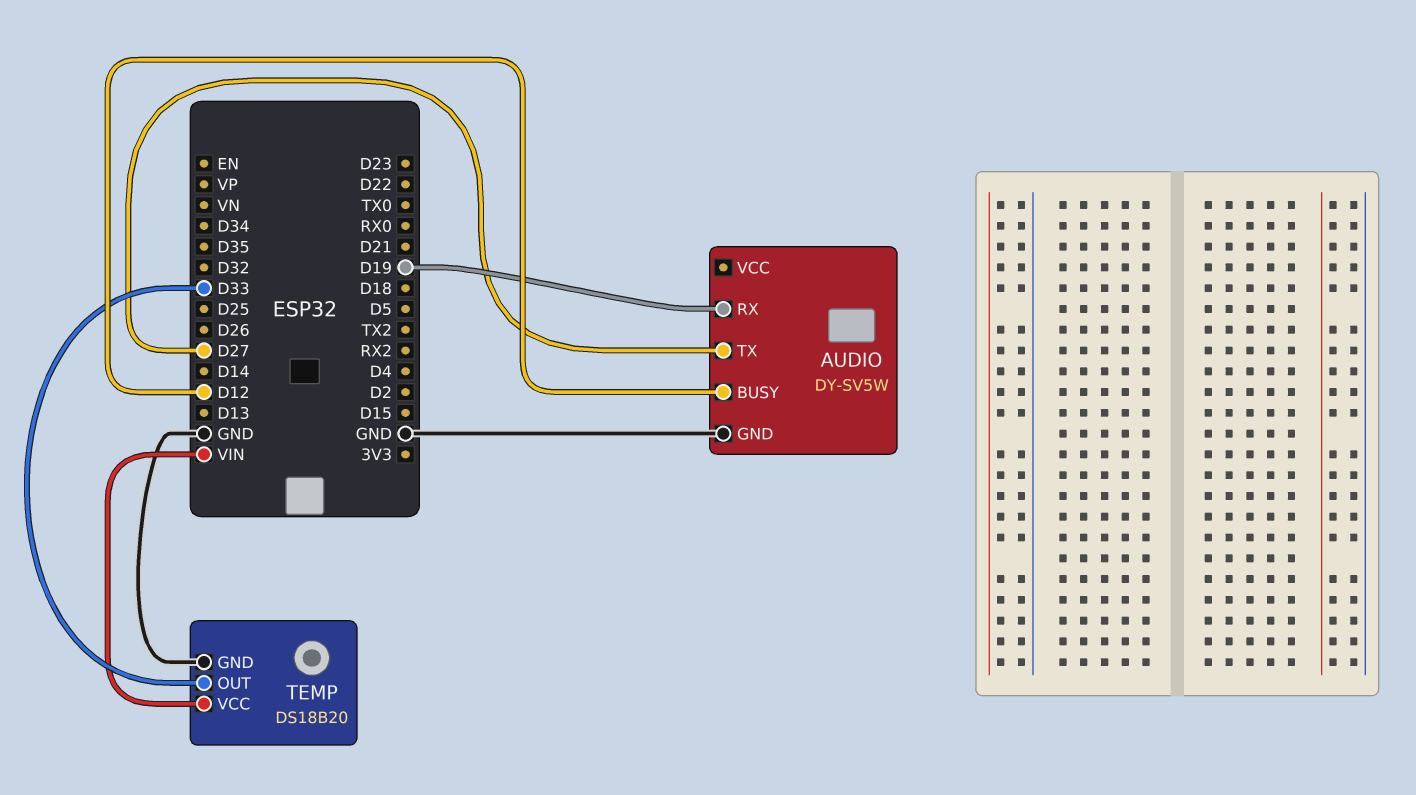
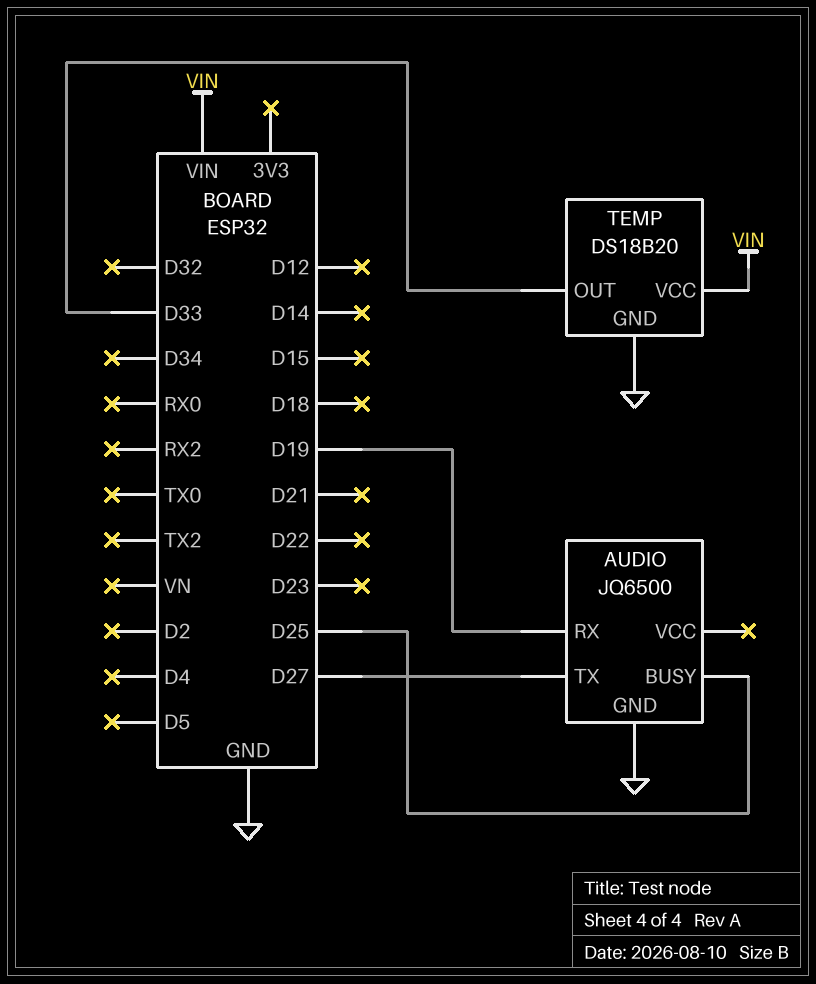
AUDIO: DY-SV5W -> JQ6500
AUDIO pin BUSY: D12 -> D25

